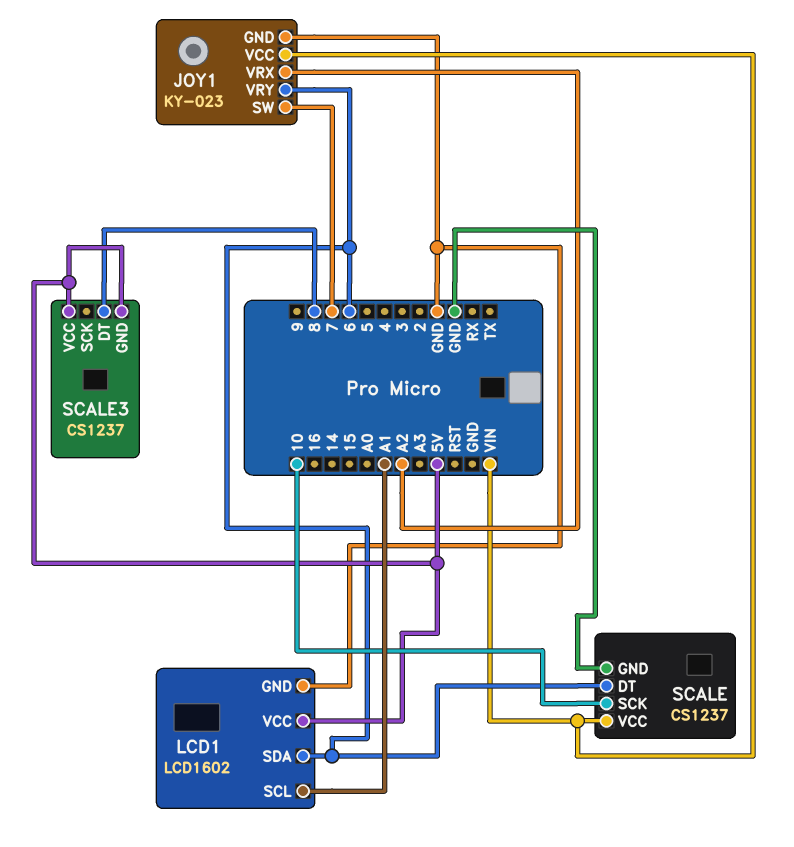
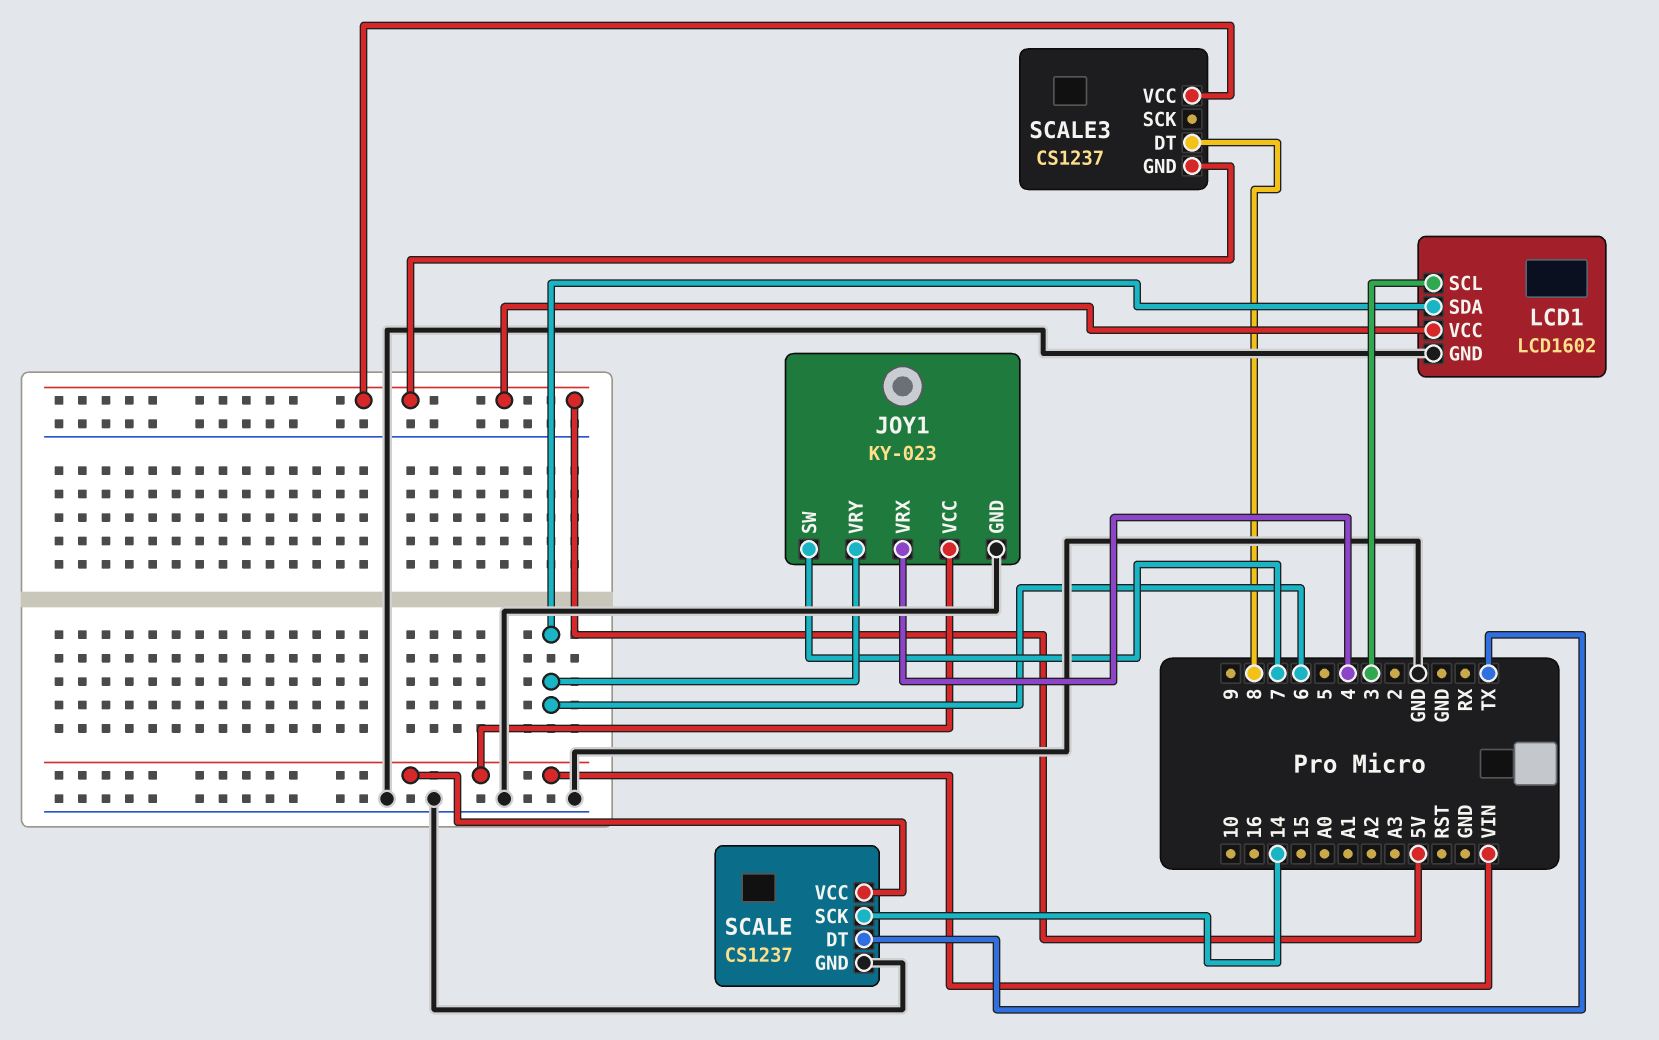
JOY1 pin VRX: A2 -> 4
LCD1 pin SCL: A1 -> 3
SCALE pin DT: 6 -> TX
SCALE pin SCK: 10 -> 14

